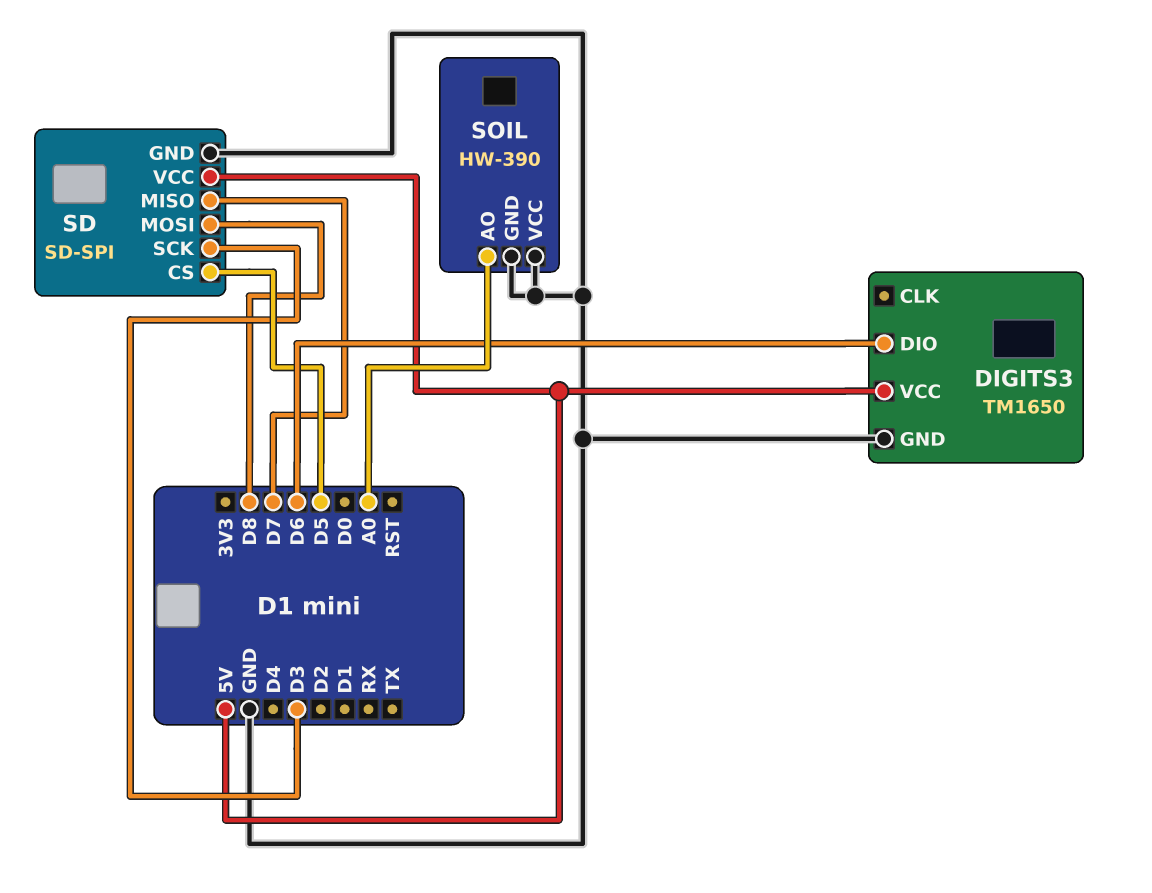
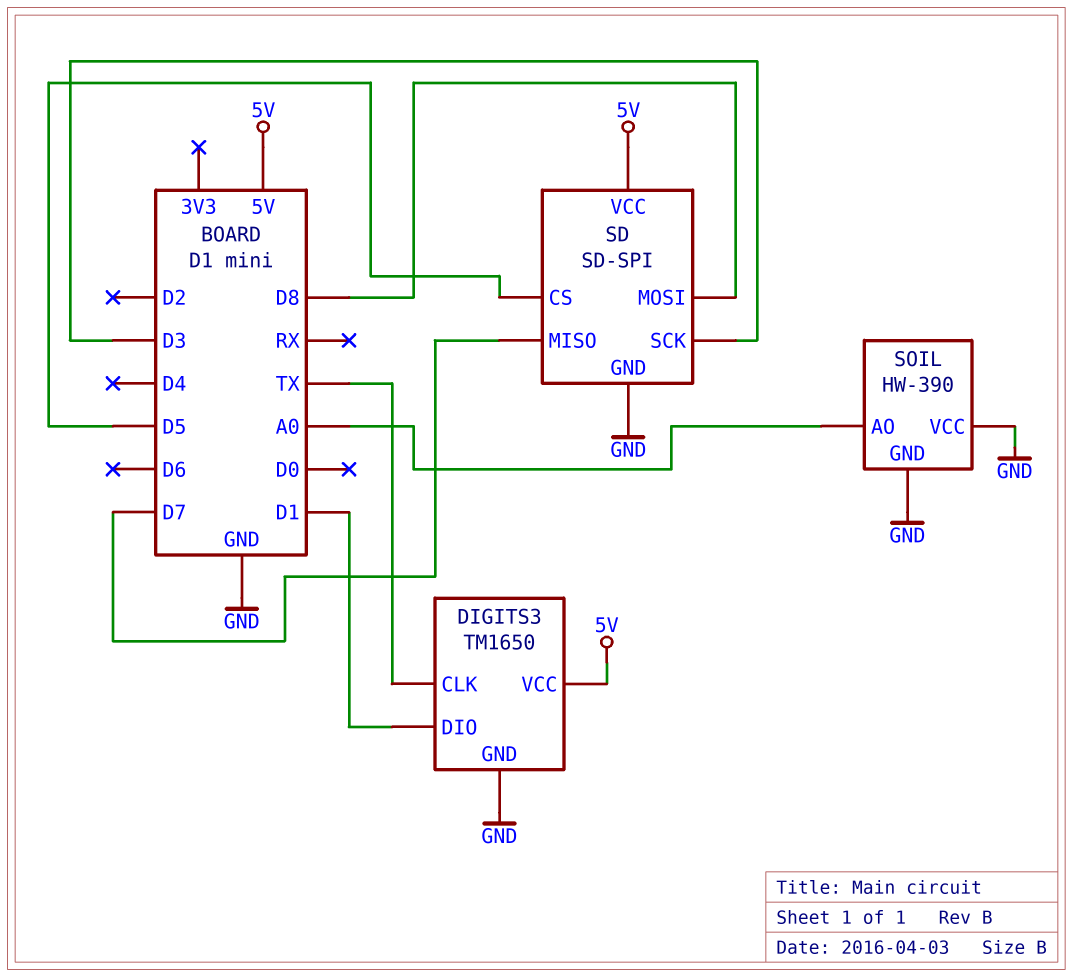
DIGITS3 pin CLK: none -> TX
DIGITS3 pin DIO: D6 -> D1

